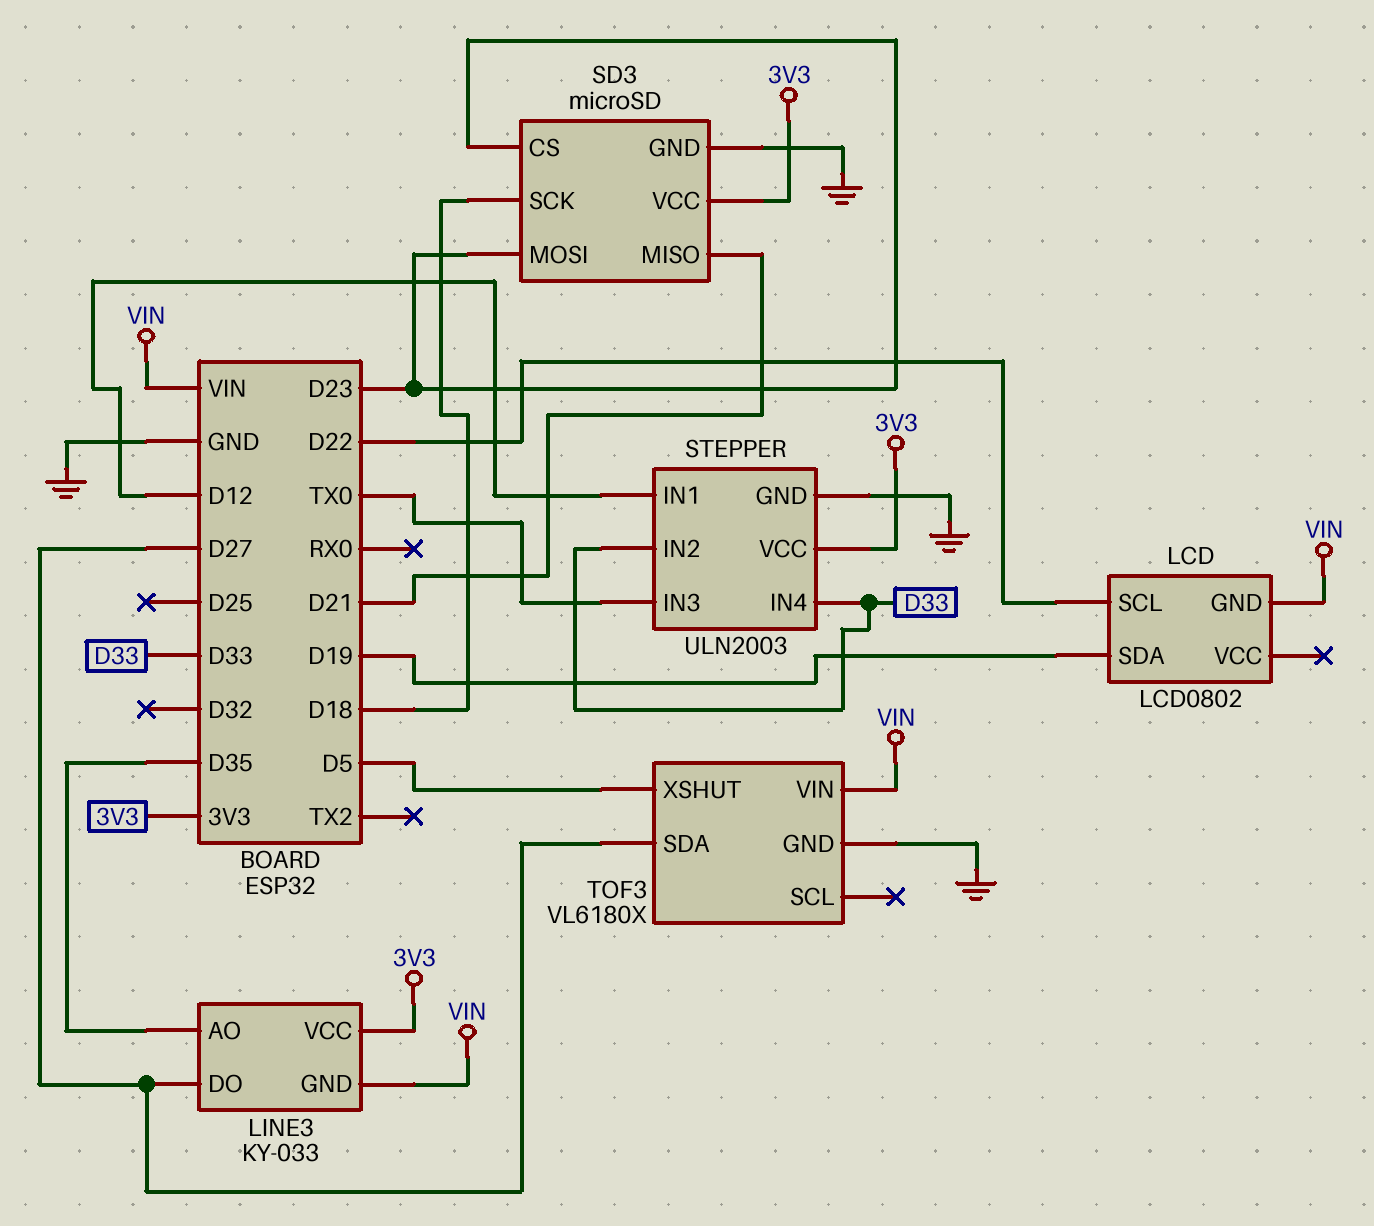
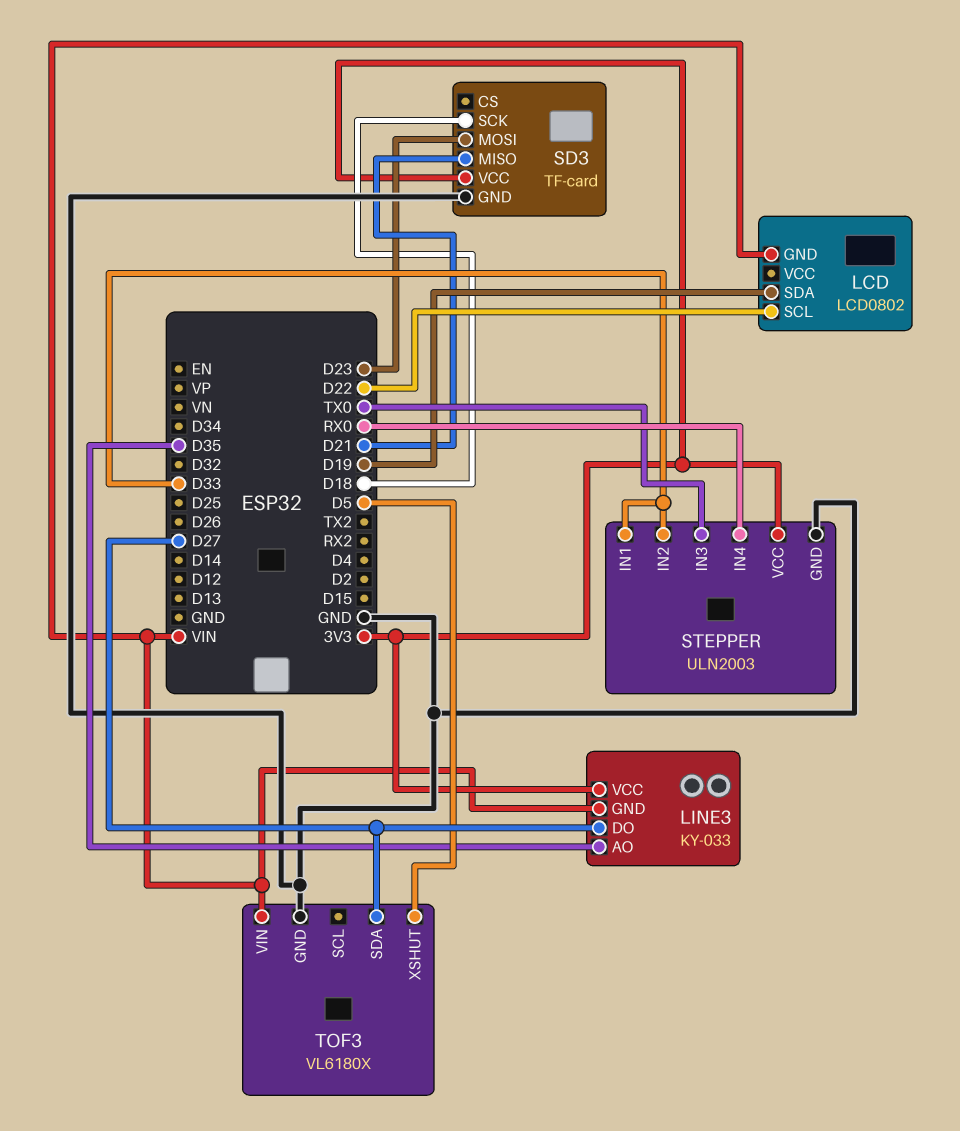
SD3: microSD -> TF-card
SD3 pin CS: D23 -> none
STEPPER pin IN1: D12 -> D33
STEPPER pin IN4: D33 -> RX0

